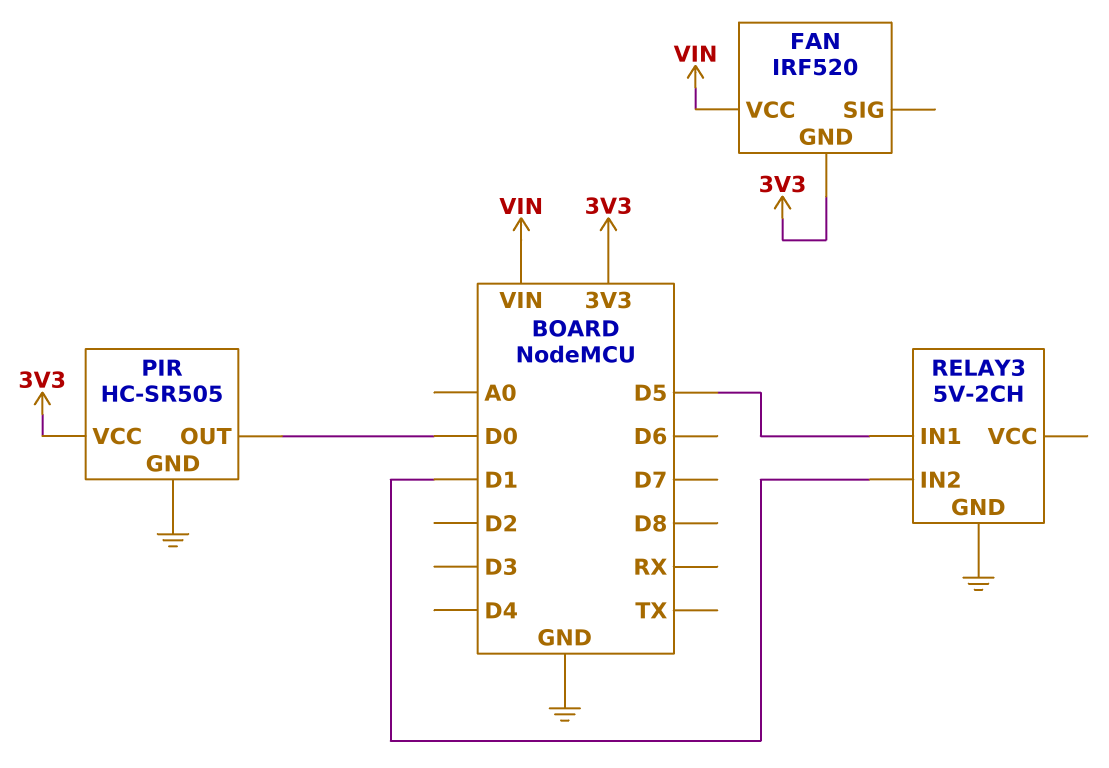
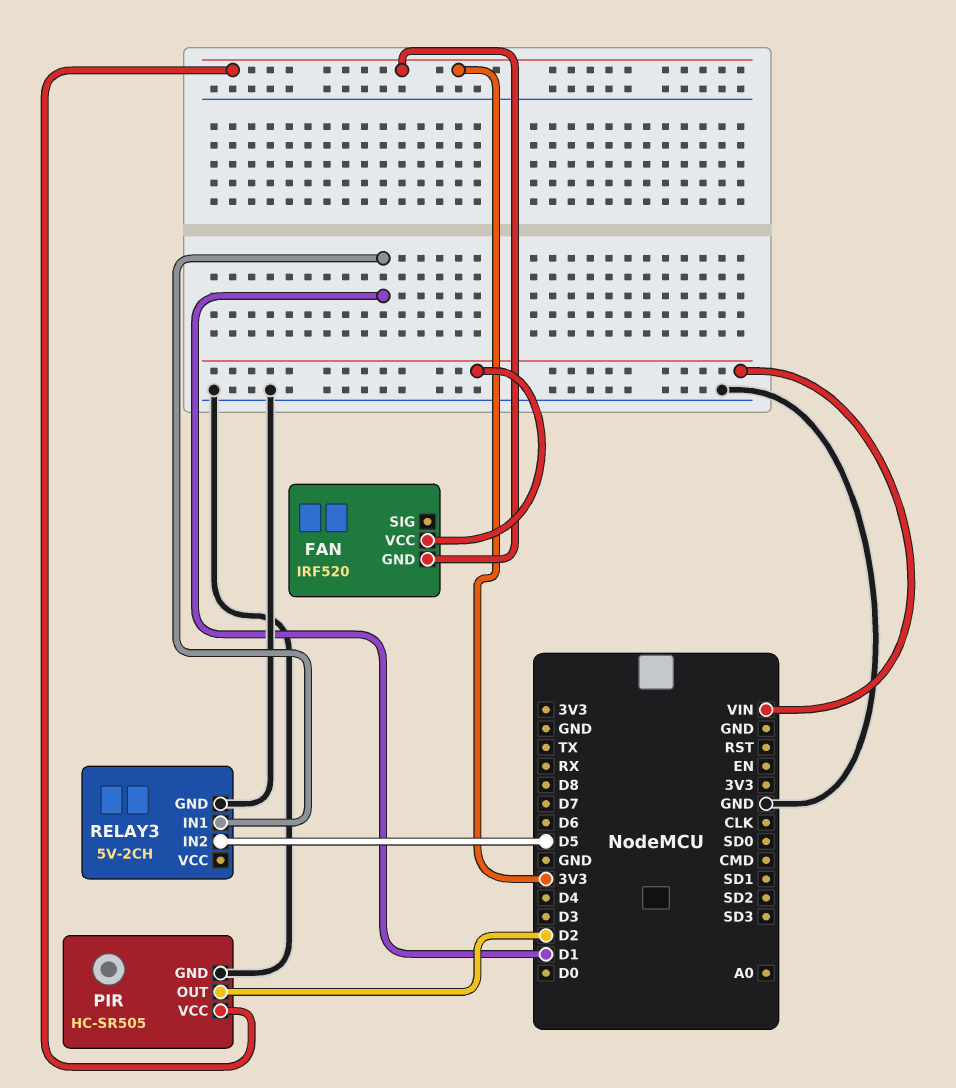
PIR pin OUT: D0 -> D2
RELAY3 pin IN1: D5 -> D1
RELAY3 pin IN2: D1 -> D5

